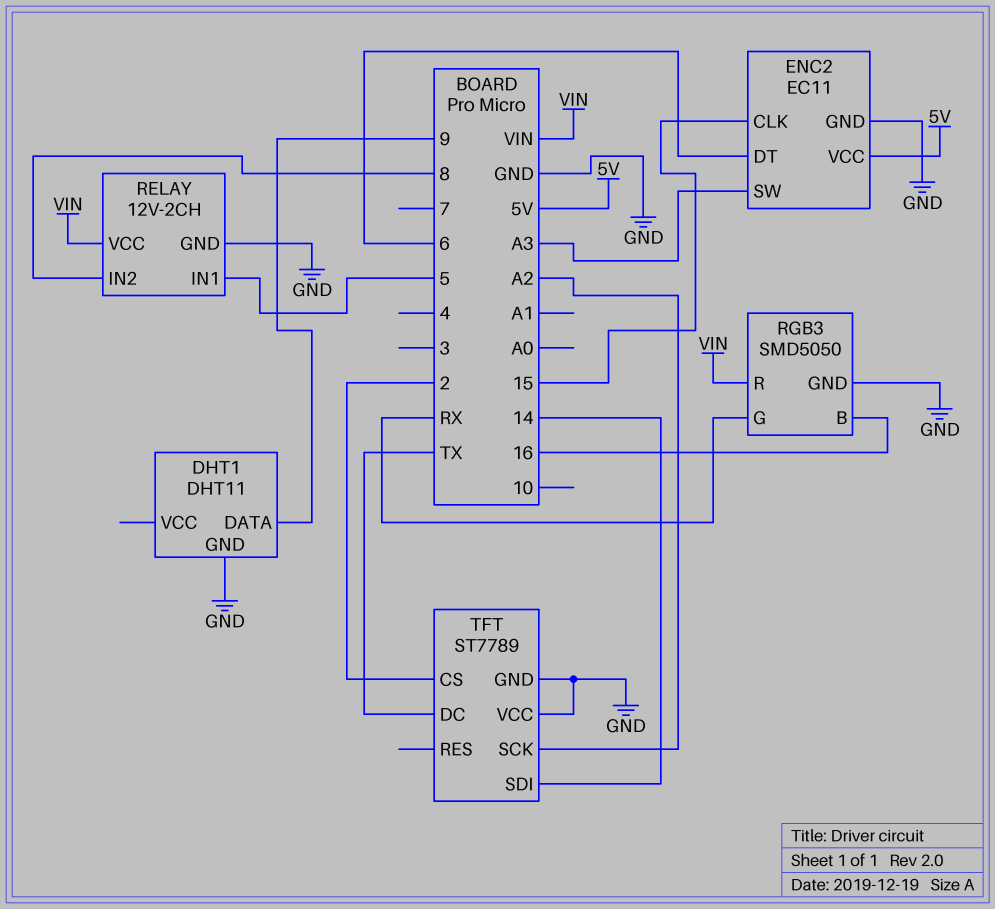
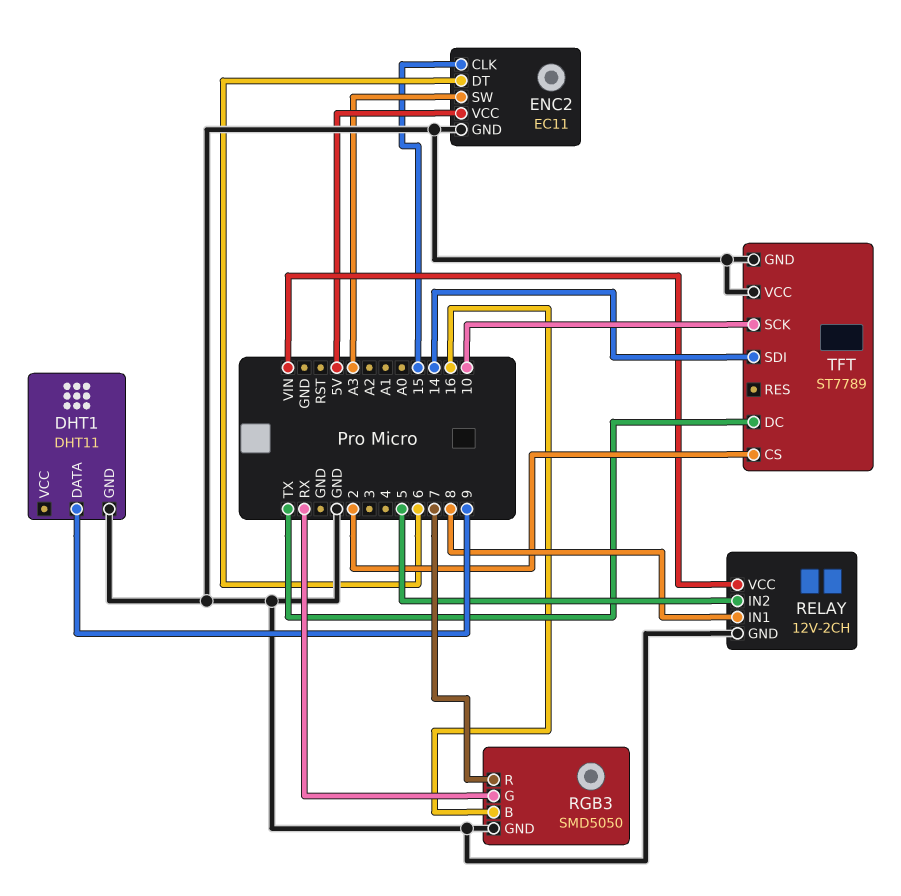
RELAY pin IN1: 5 -> 8
RELAY pin IN2: 8 -> 5
RGB3 pin R: VIN -> 7
TFT pin SCK: A2 -> 10

